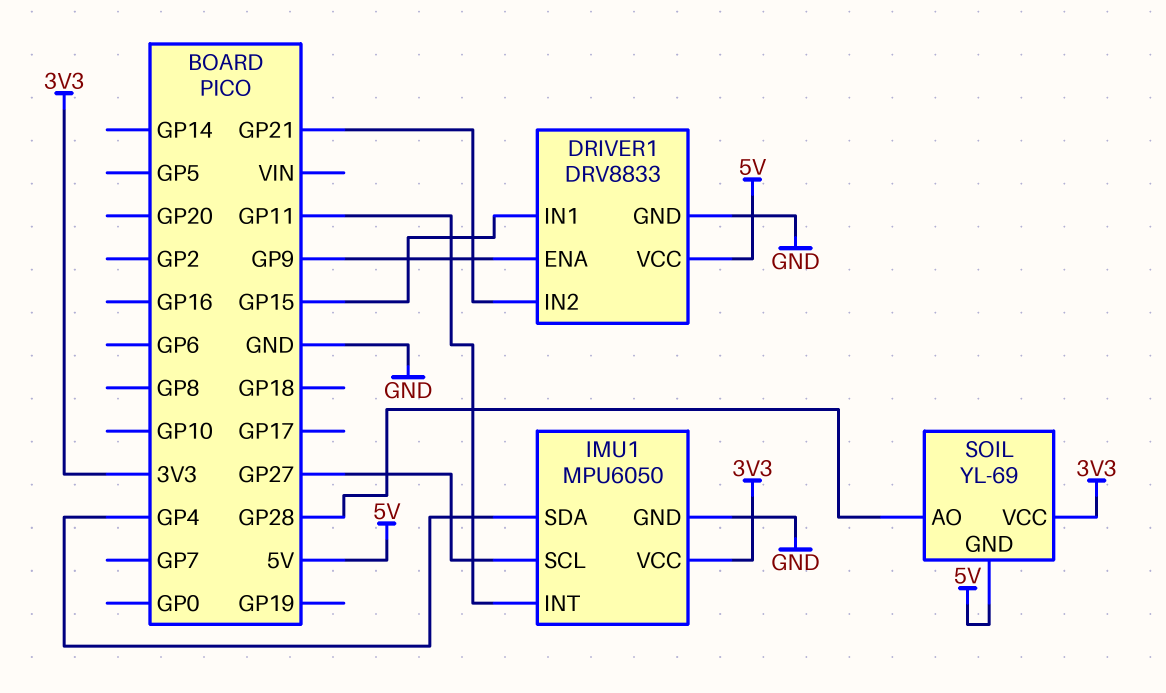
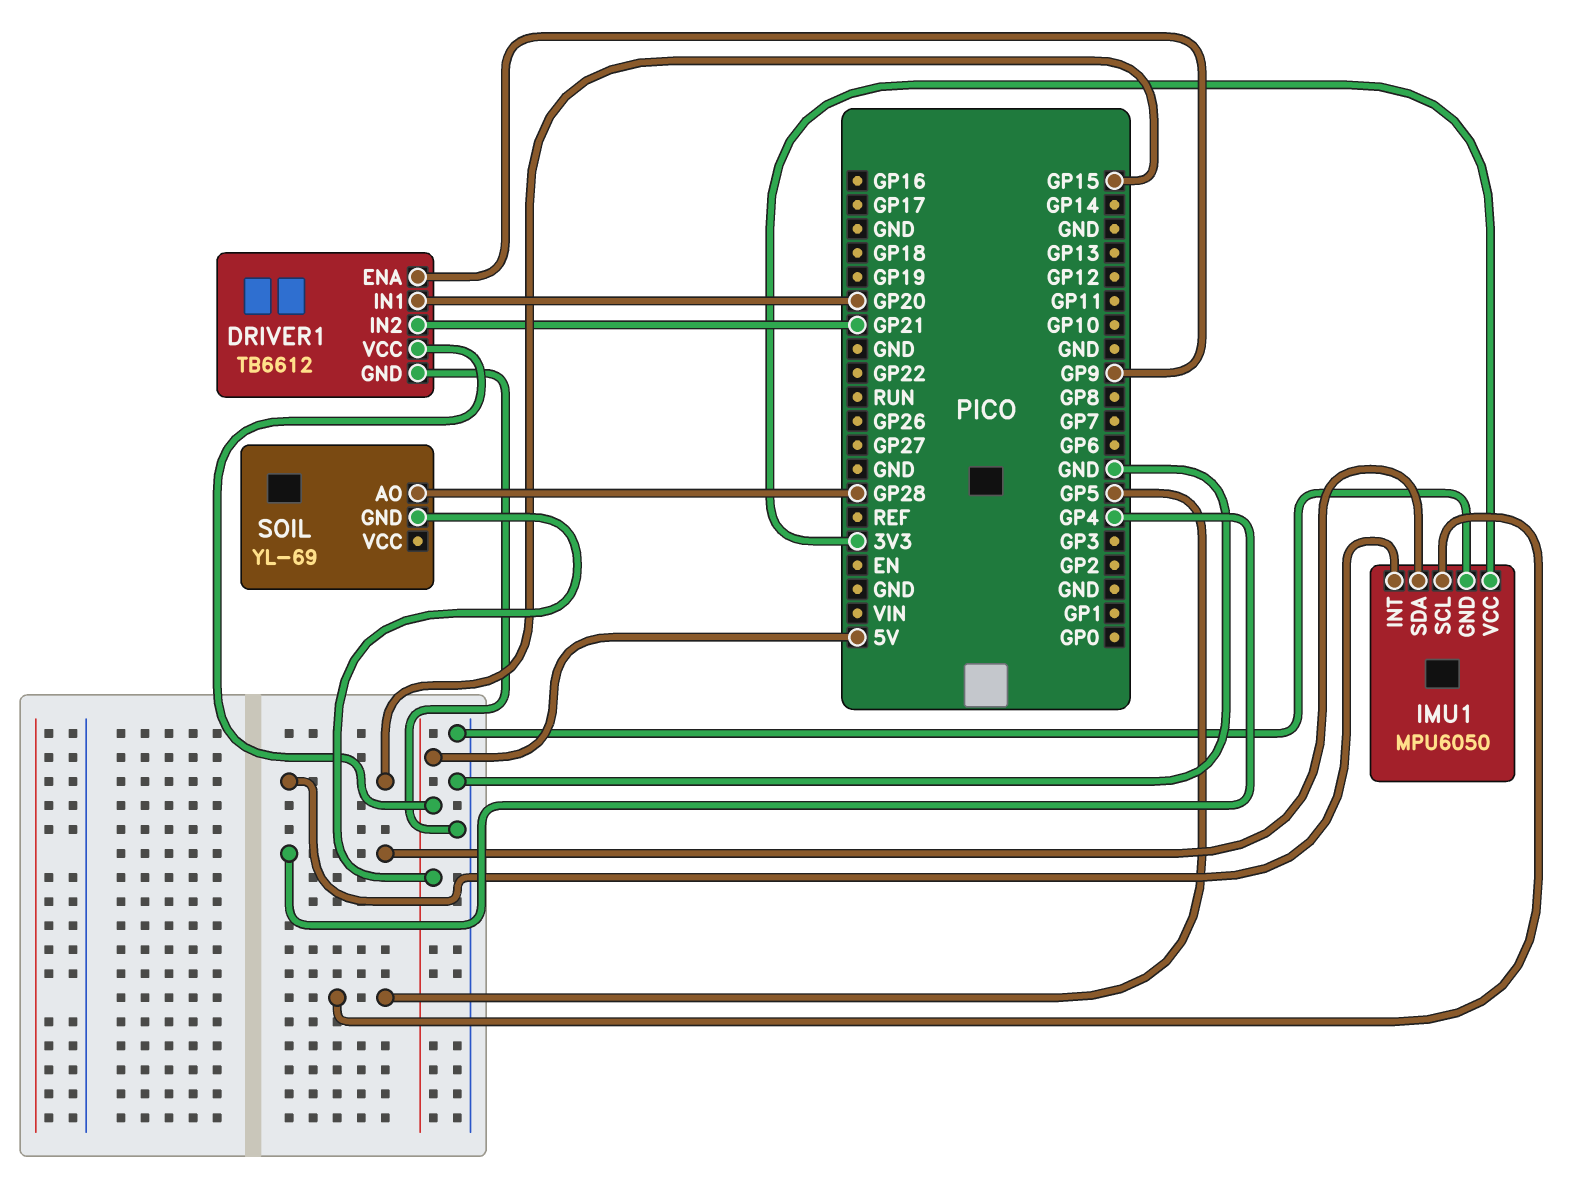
DRIVER1: DRV8833 -> TB6612
DRIVER1 pin IN1: GP15 -> GP20
IMU1 pin INT: GP11 -> GP15
IMU1 pin SCL: GP27 -> GP5
SOIL pin VCC: 3V3 -> none

